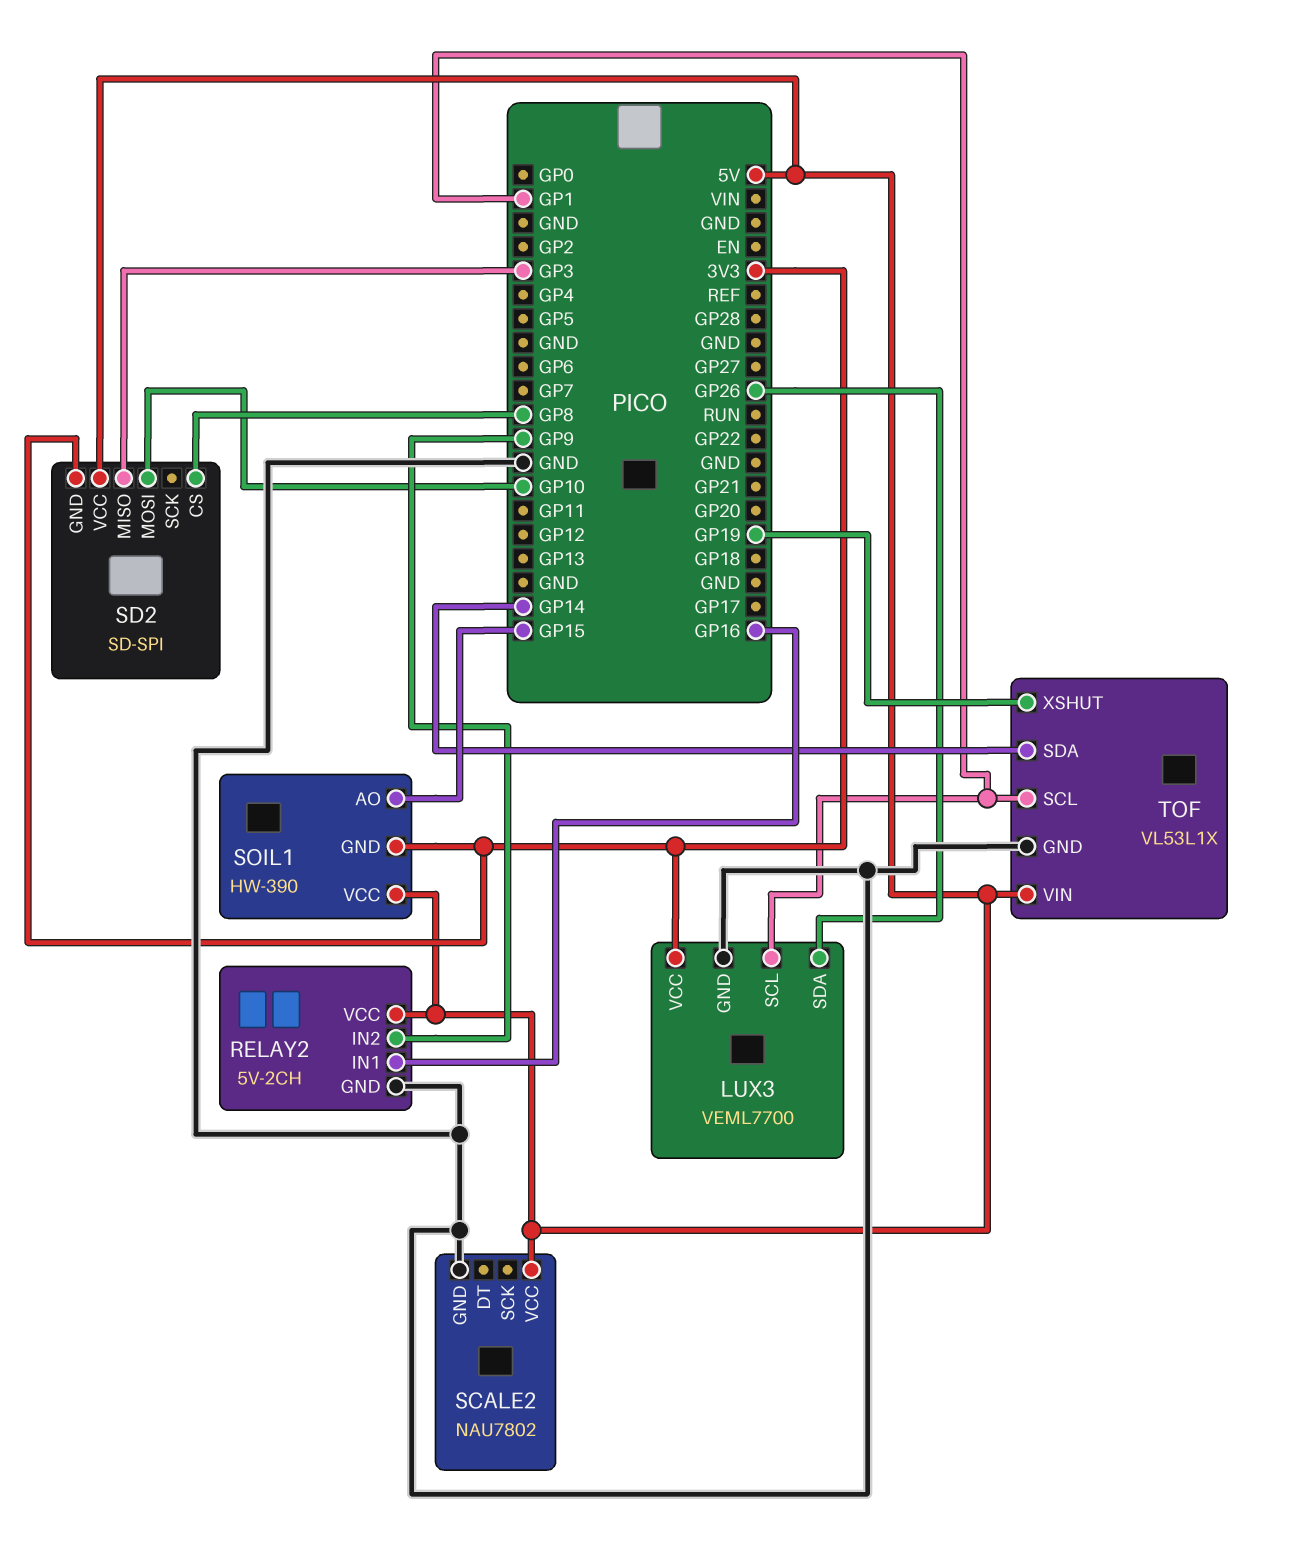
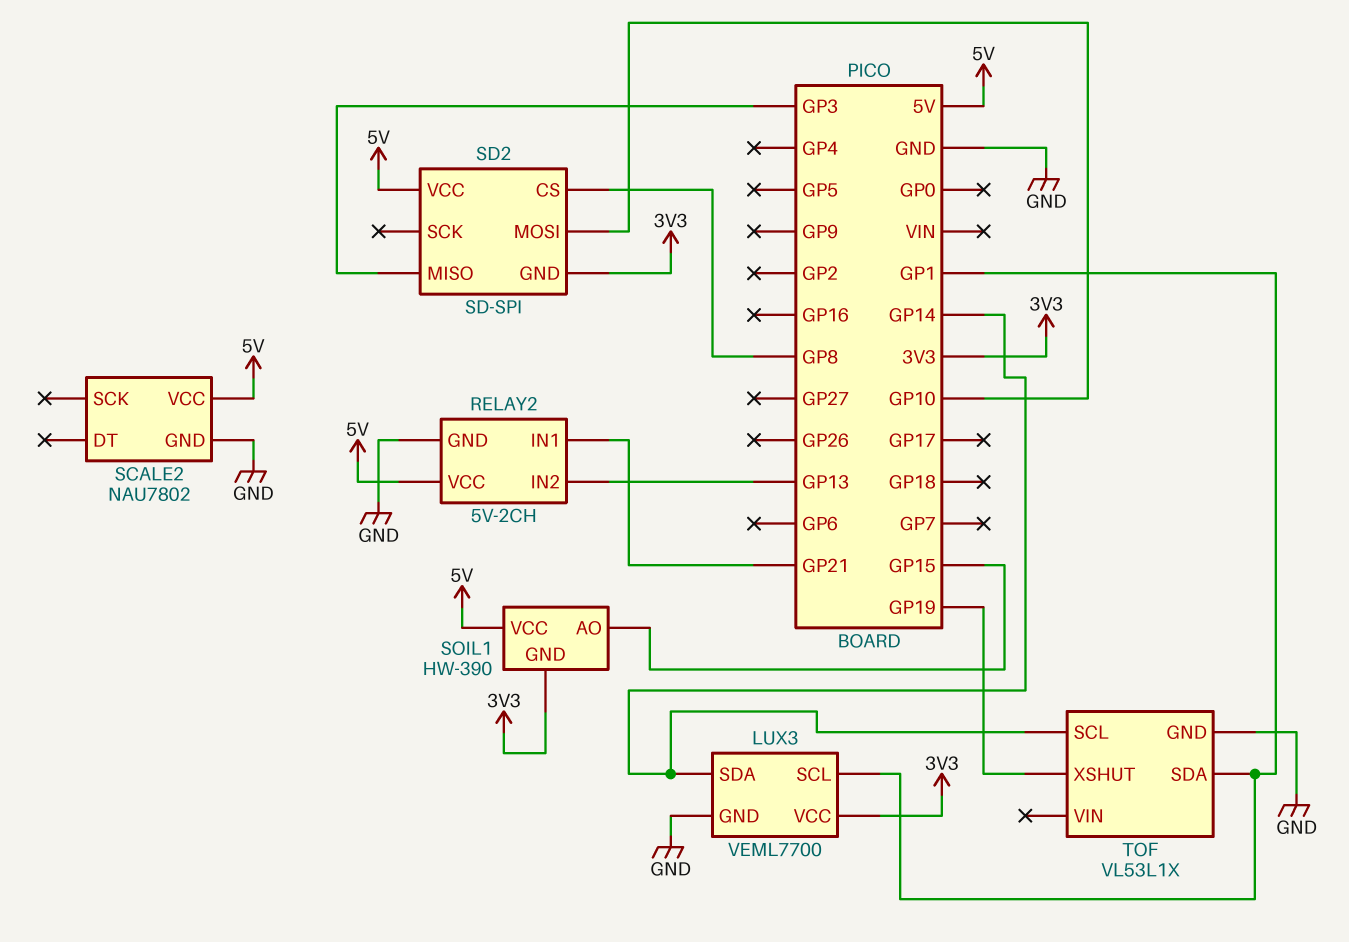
LUX3 pin SDA: GP26 -> GP14
RELAY2 pin IN1: GP16 -> GP21
RELAY2 pin IN2: GP9 -> GP13
TOF pin SCL: GP1 -> GP14
TOF pin SDA: GP14 -> GP1
TOF pin VIN: 5V -> none

